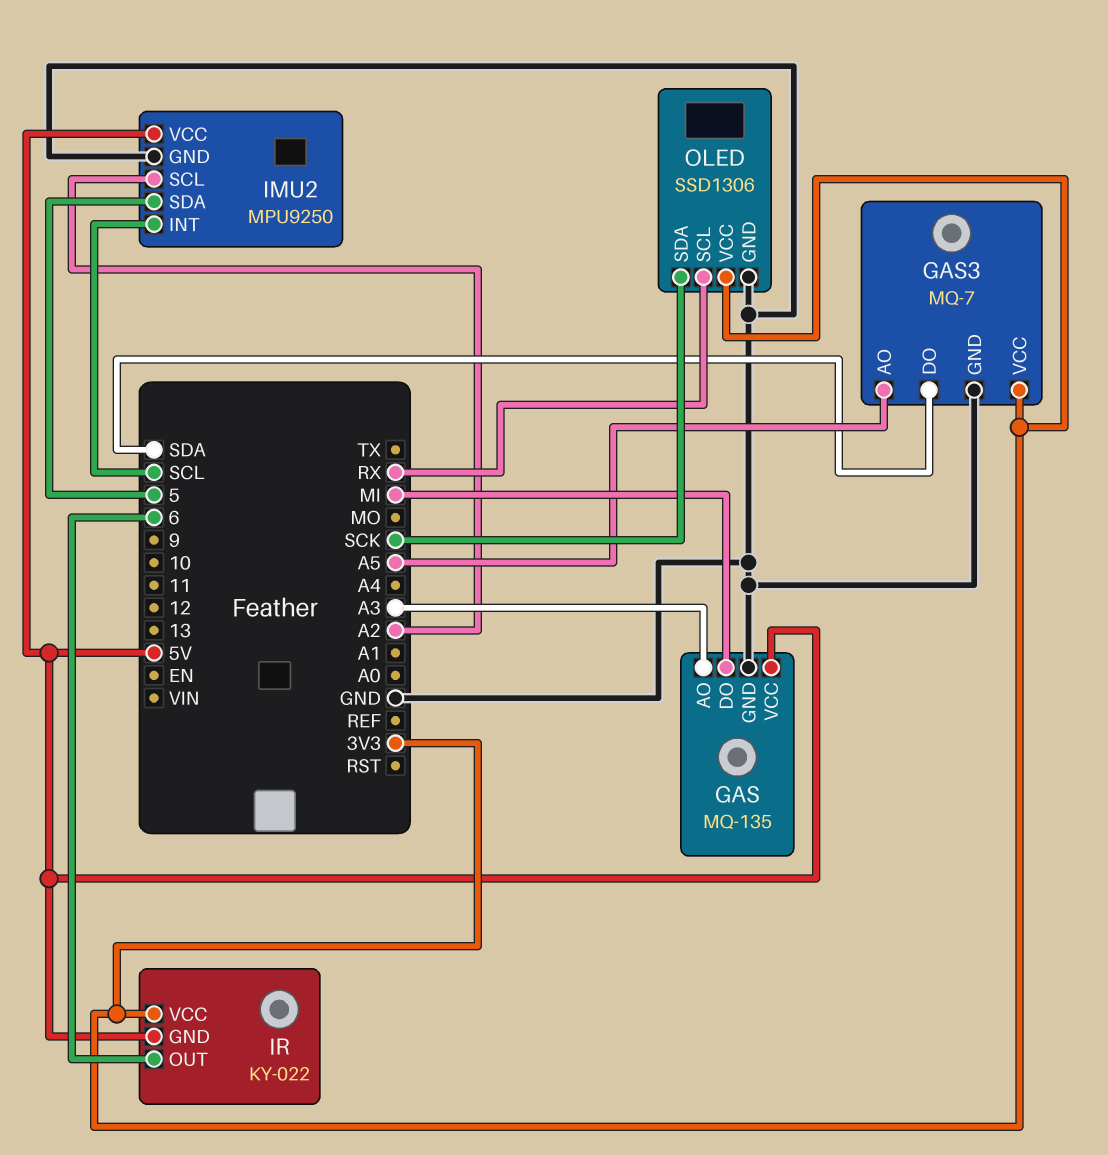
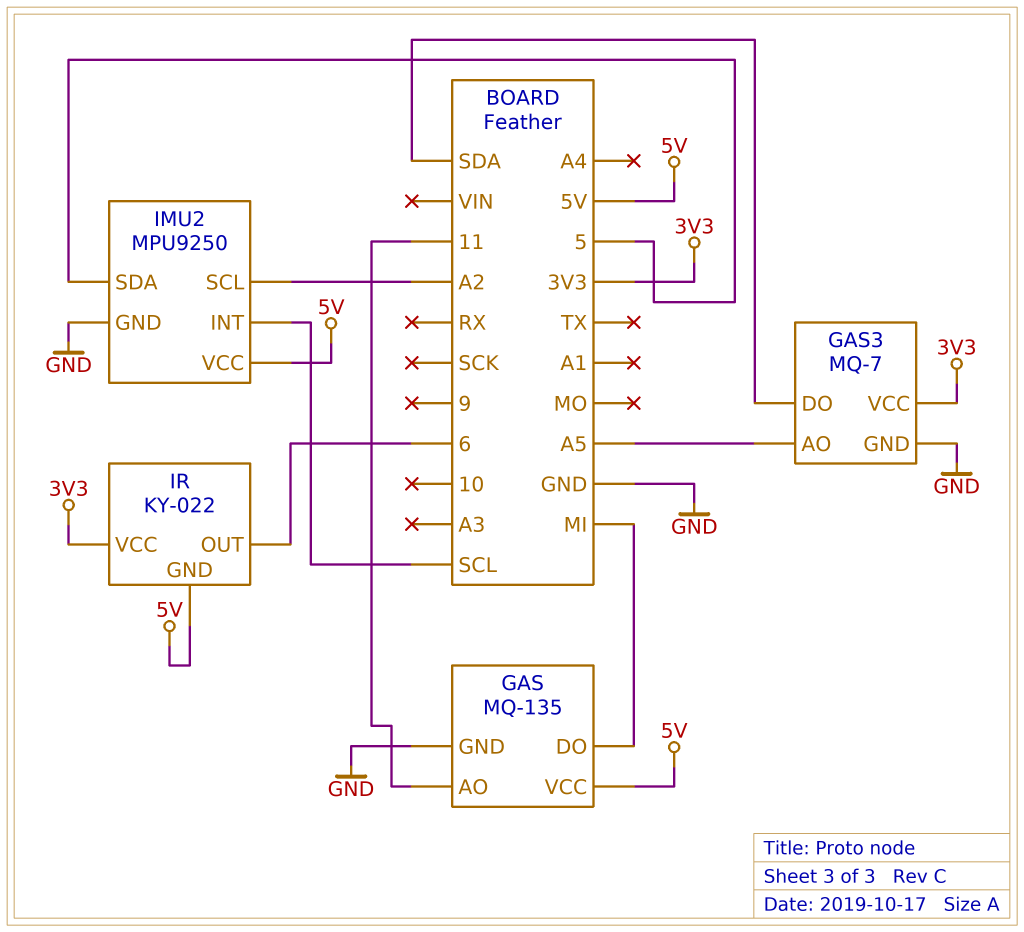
GAS pin AO: A3 -> 11
OLED: SSD1306 -> none
OLED pin GND: GND -> none
OLED pin SCL: RX -> none
OLED pin SDA: SCK -> none
OLED pin VCC: 3V3 -> none

